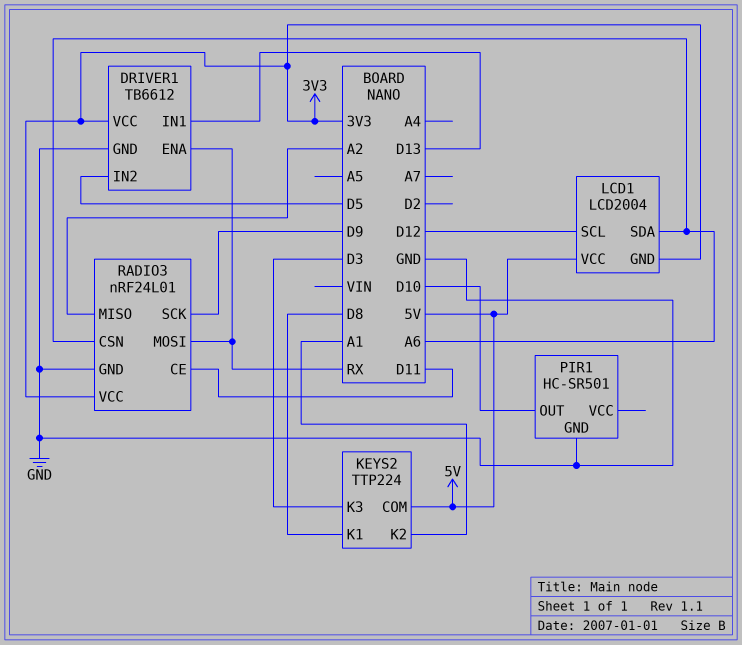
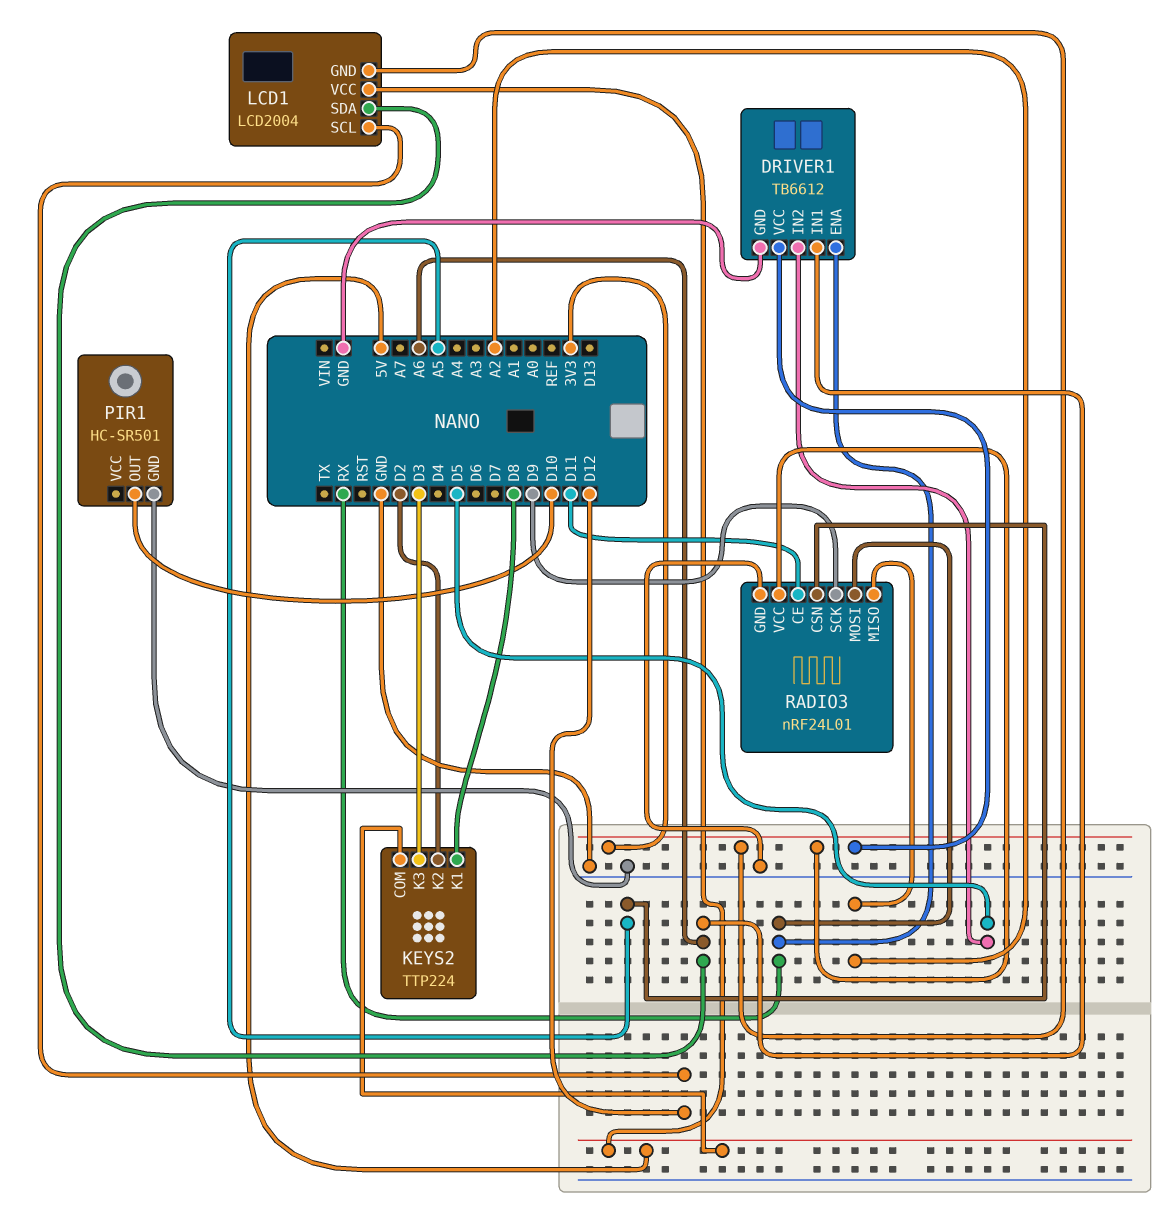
DRIVER1 pin IN1: D13 -> A6
KEYS2 pin K2: A1 -> D2
RADIO3 pin CSN: A6 -> A5

